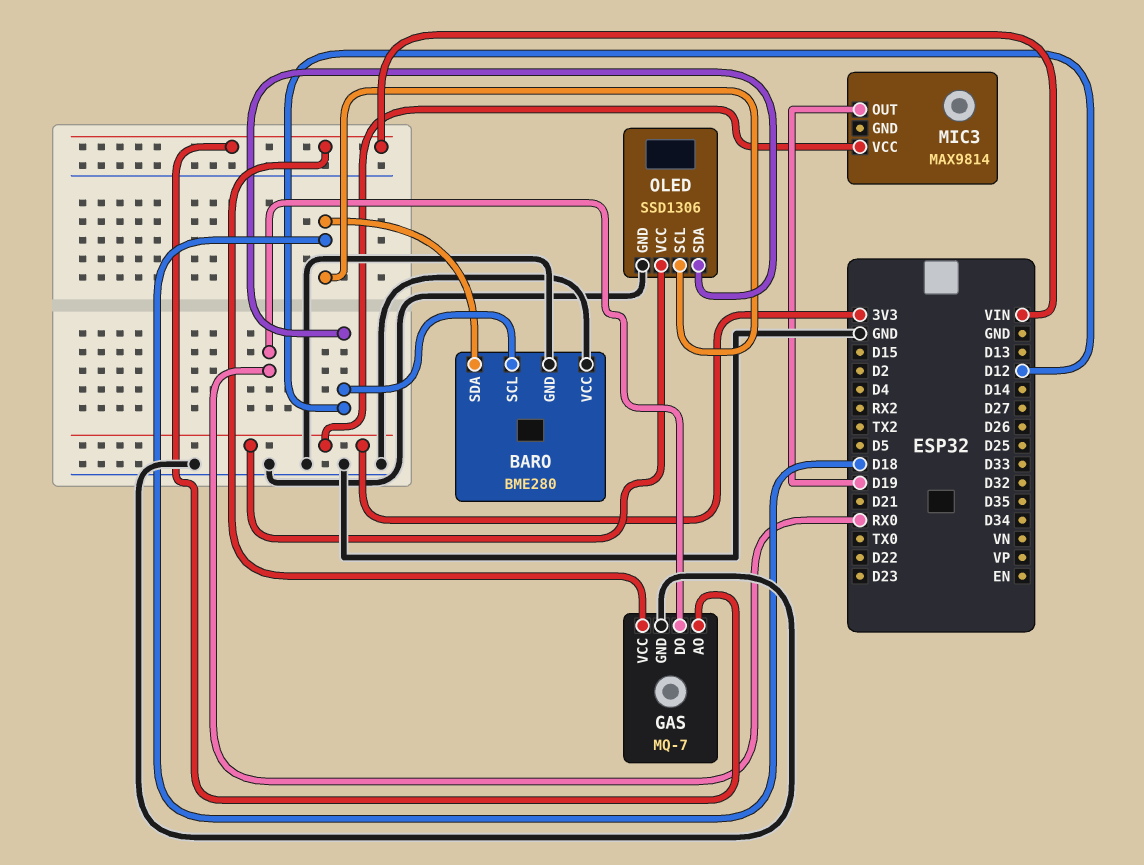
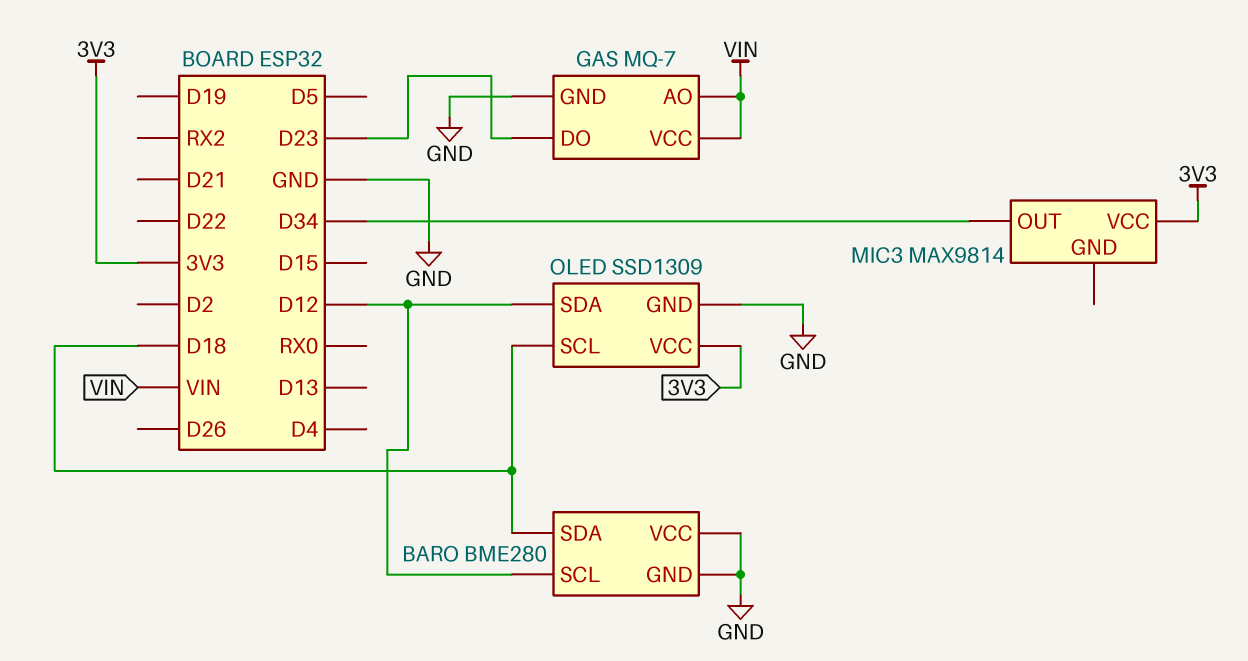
GAS pin DO: RX0 -> D23
MIC3 pin OUT: D19 -> D34
OLED: SSD1306 -> SSD1309

